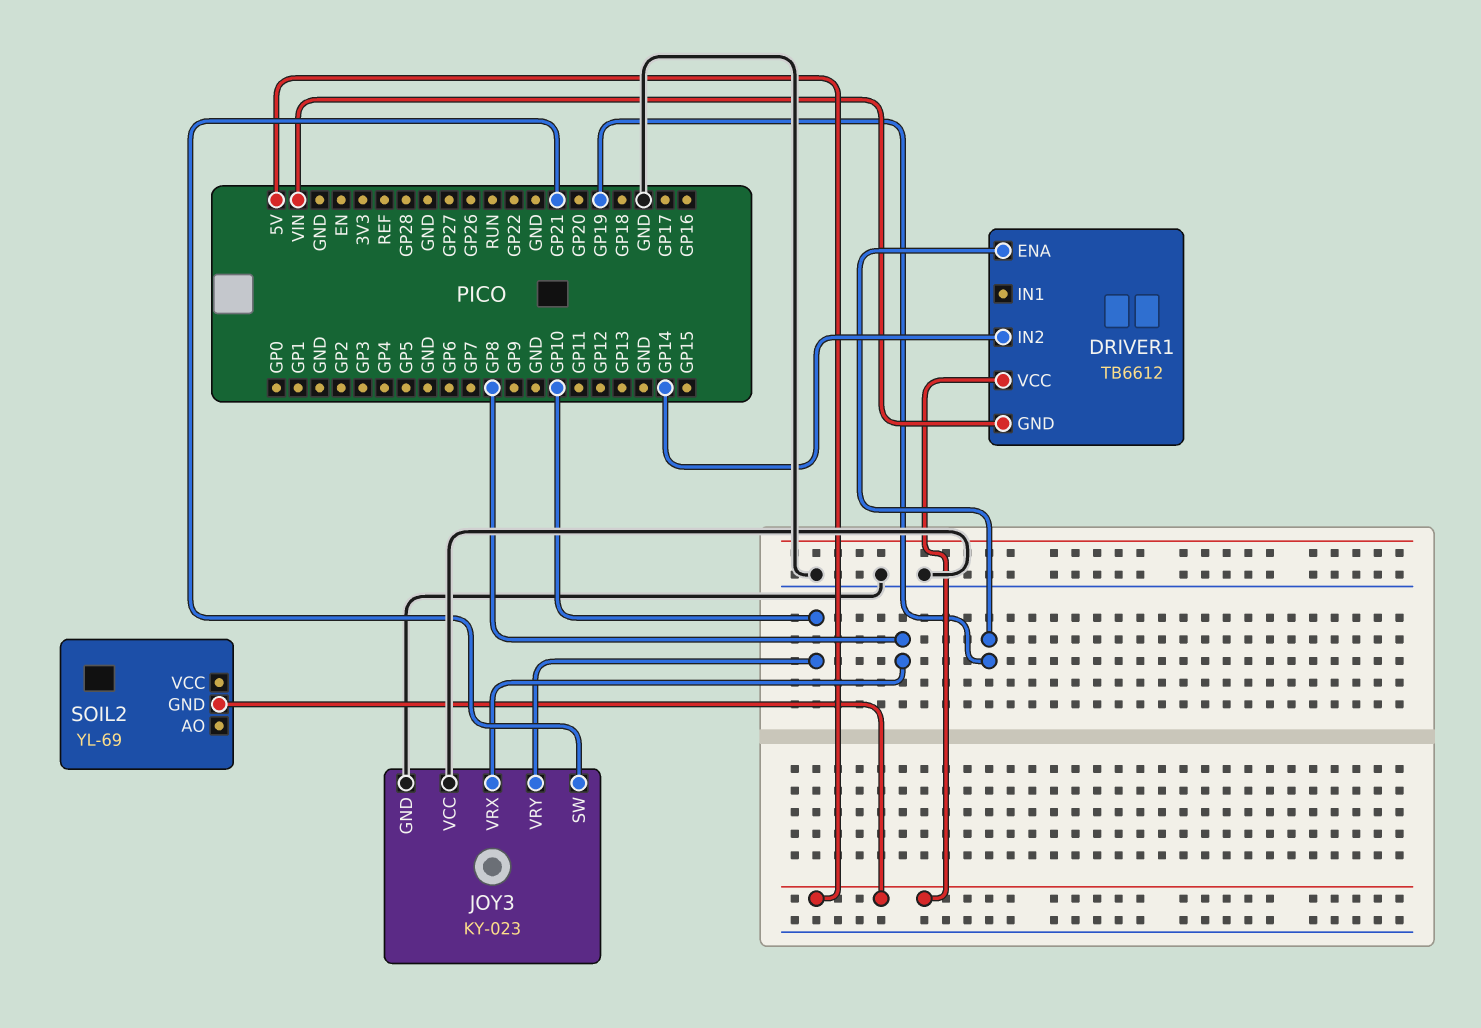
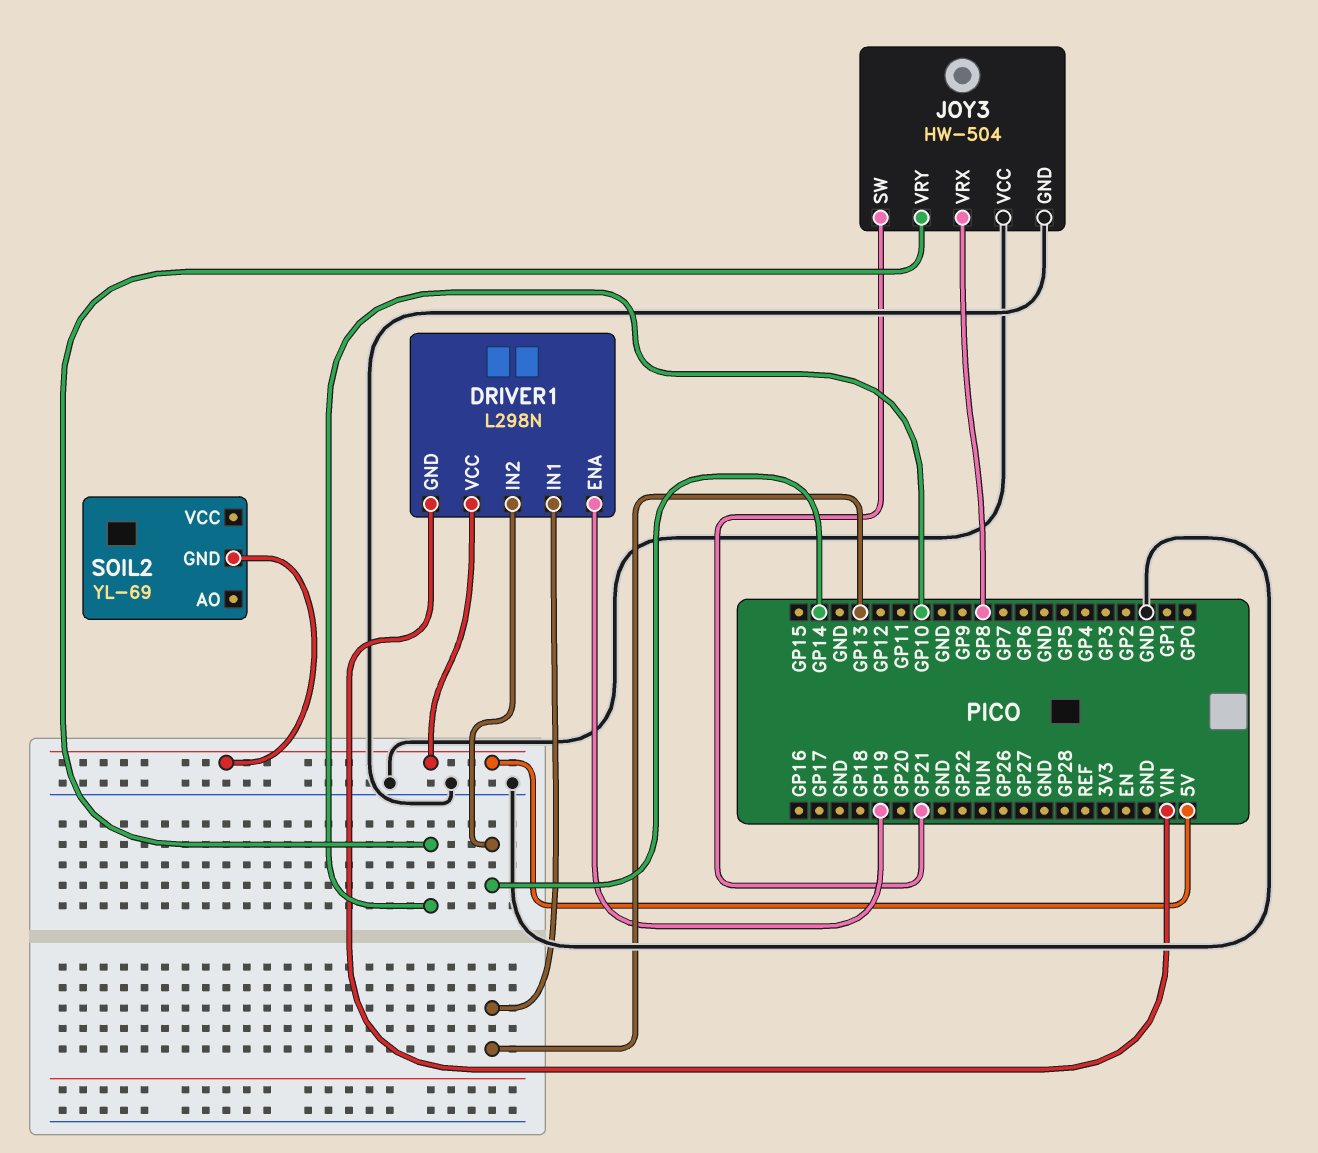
DRIVER1: TB6612 -> L298N
DRIVER1 pin IN1: none -> GP13
JOY3: KY-023 -> HW-504

